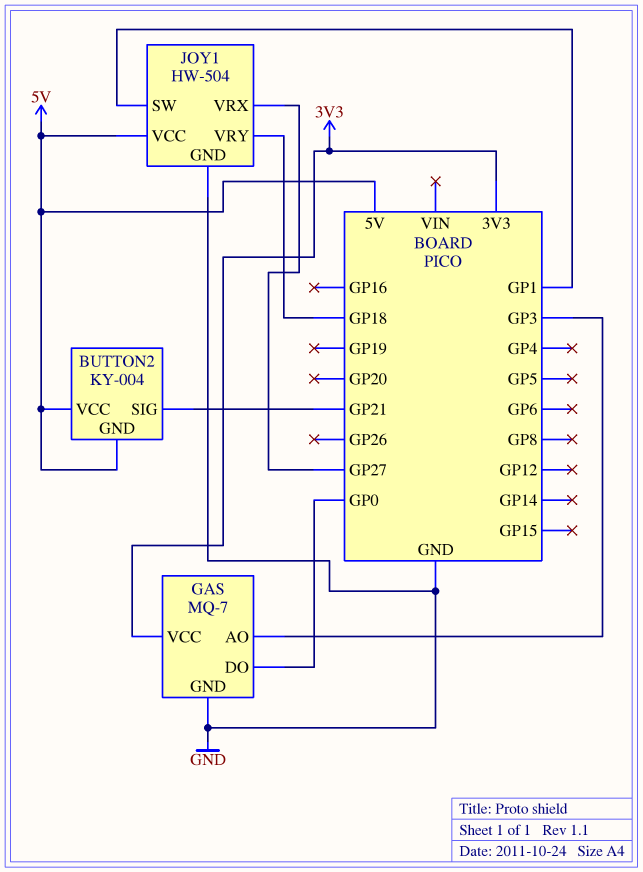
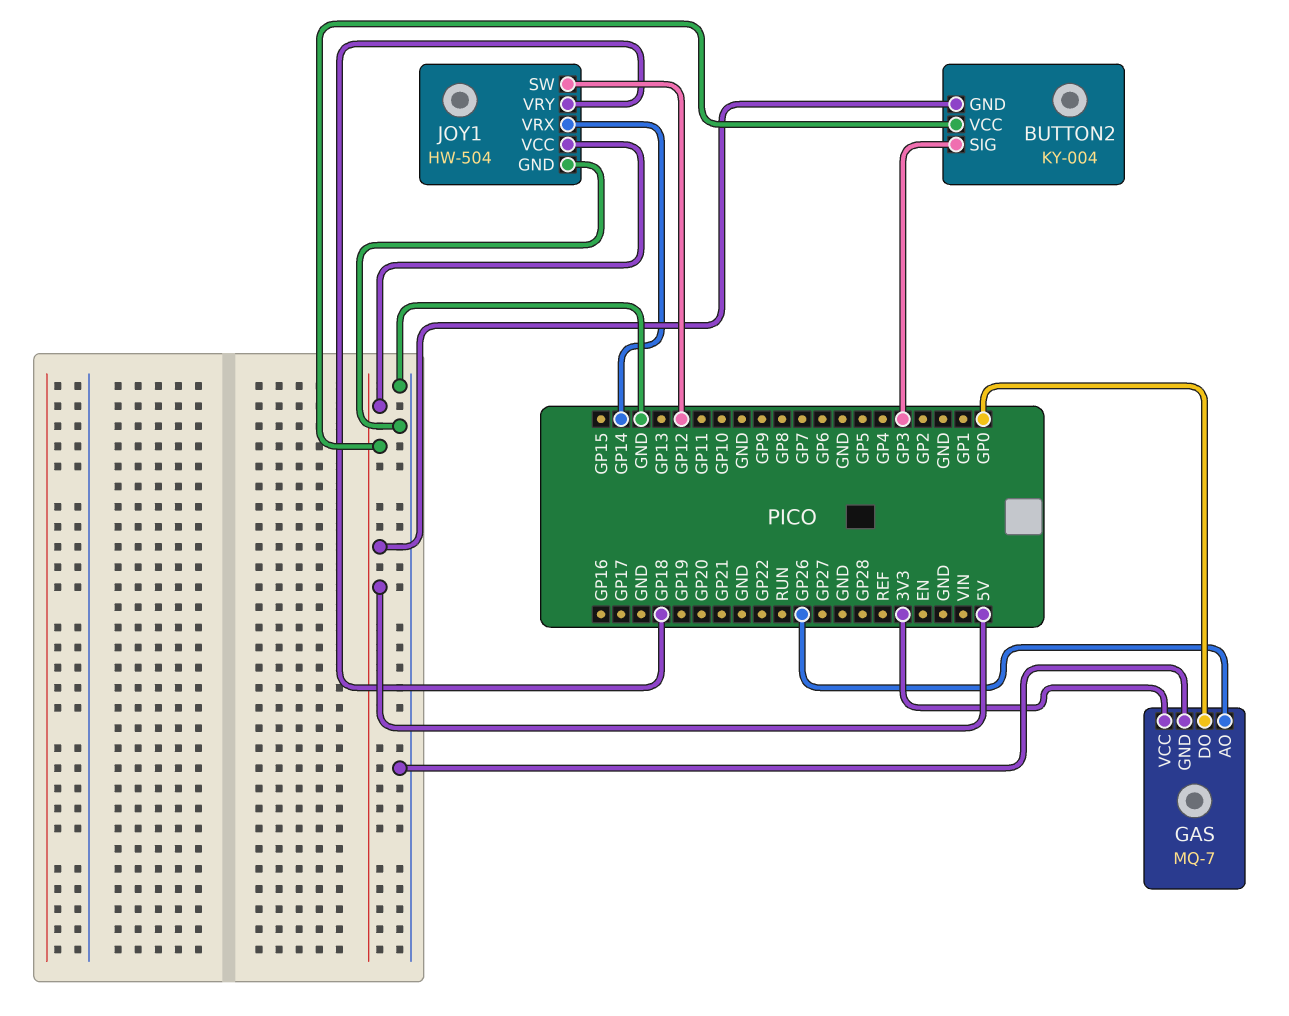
BUTTON2 pin SIG: GP21 -> GP3
GAS pin AO: GP3 -> GP26
JOY1 pin SW: GP1 -> GP12
JOY1 pin VRX: GP27 -> GP14

